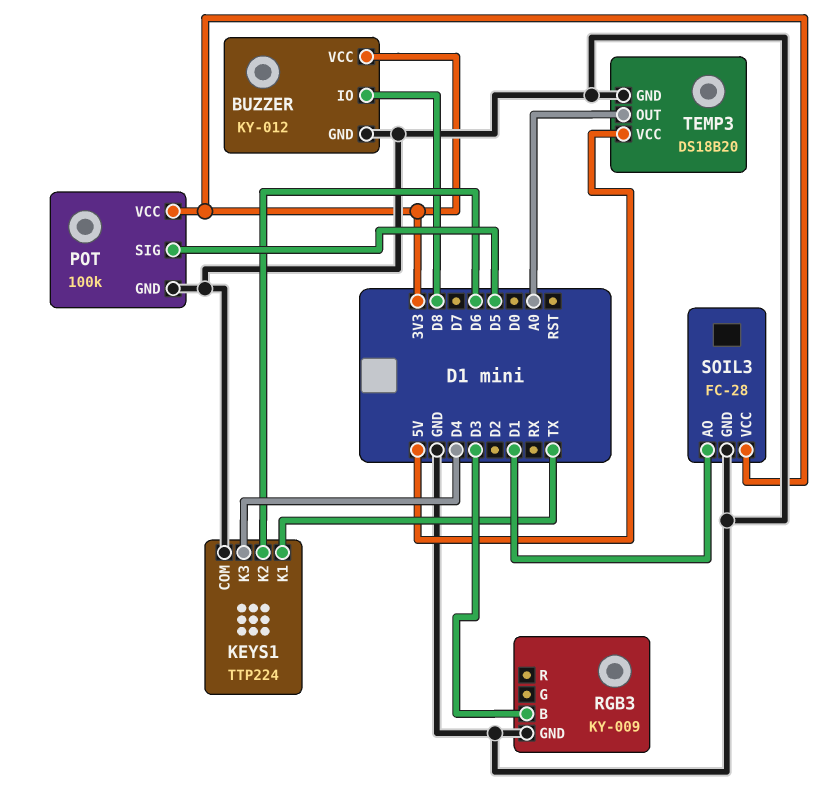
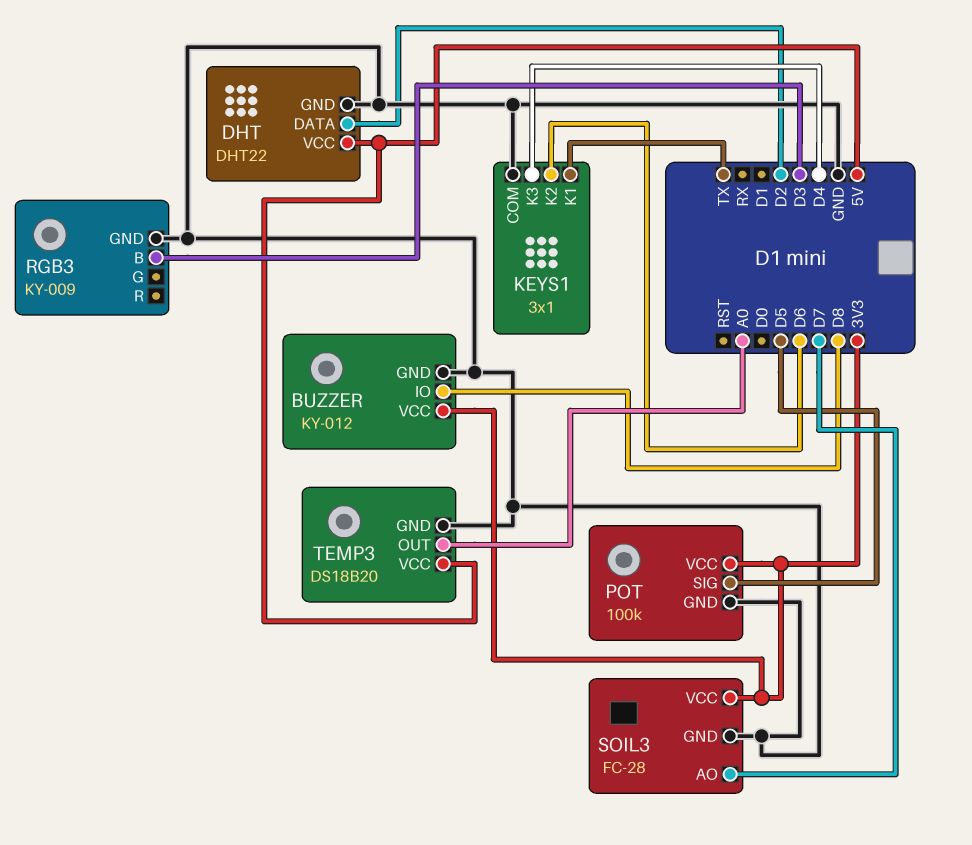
DHT: none -> DHT22
DHT pin DATA: none -> D2
DHT pin GND: none -> GND
DHT pin VCC: none -> 5V
KEYS1: TTP224 -> 3x1
SOIL3 pin AO: D1 -> D7

